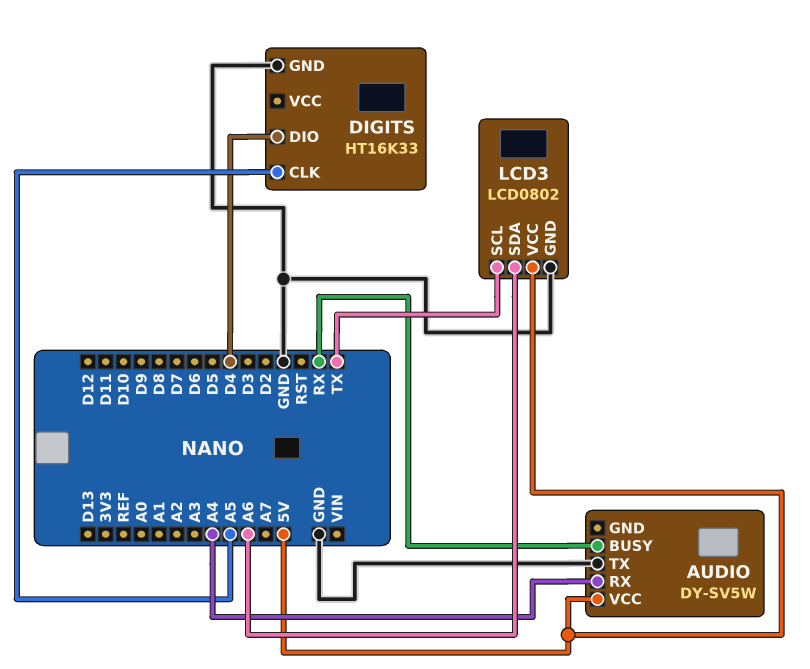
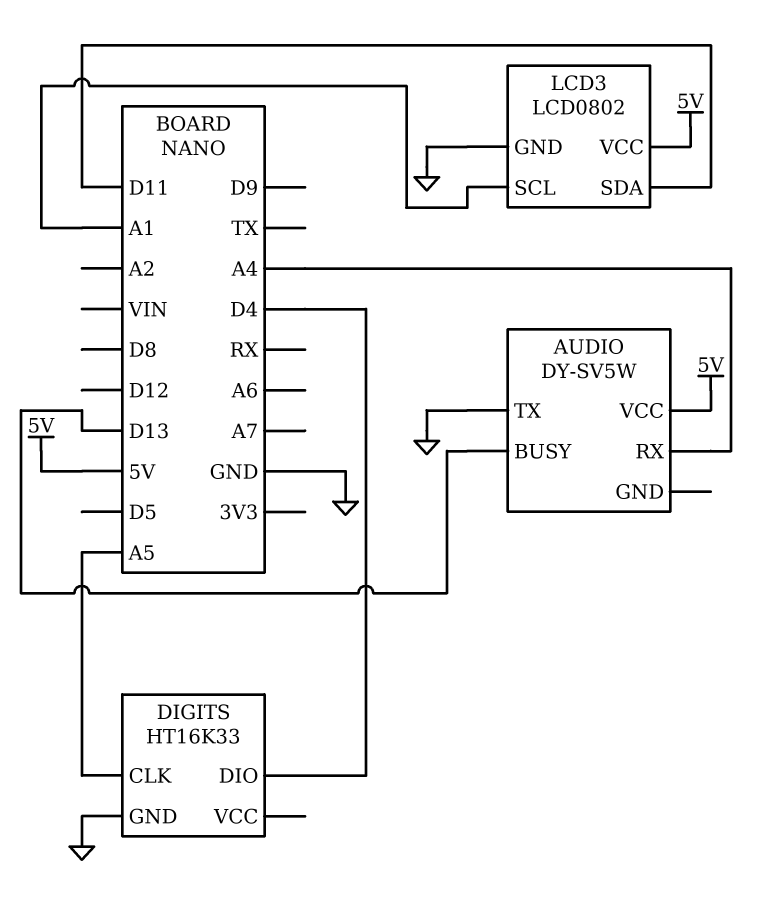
AUDIO pin BUSY: RX -> D13
LCD3 pin SCL: TX -> A1
LCD3 pin SDA: A6 -> D11

